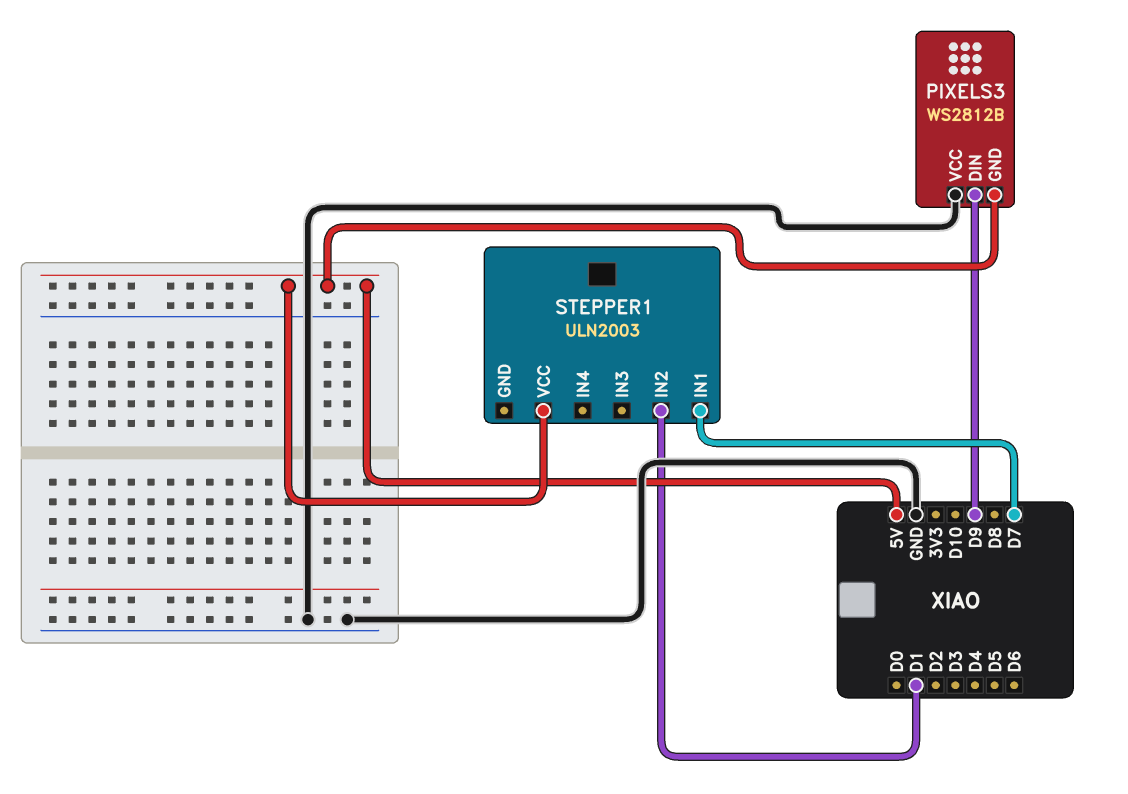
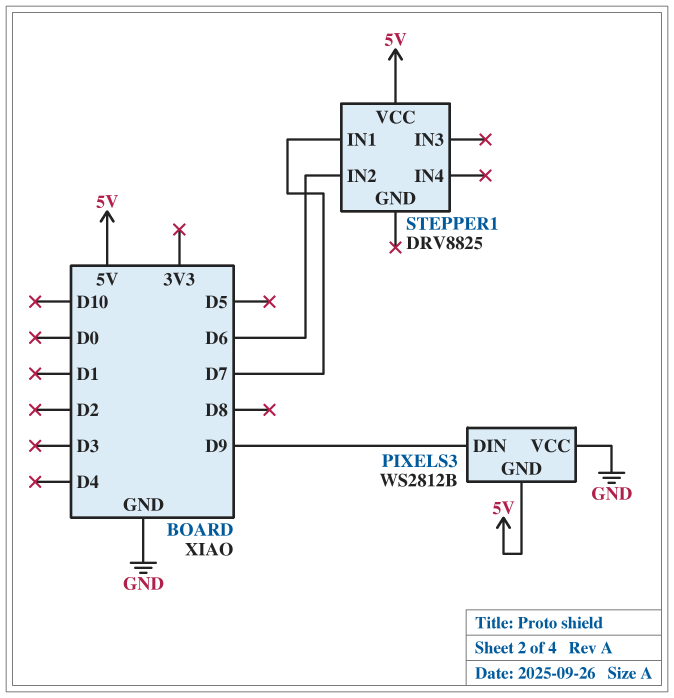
STEPPER1: ULN2003 -> DRV8825
STEPPER1 pin IN2: D1 -> D6

